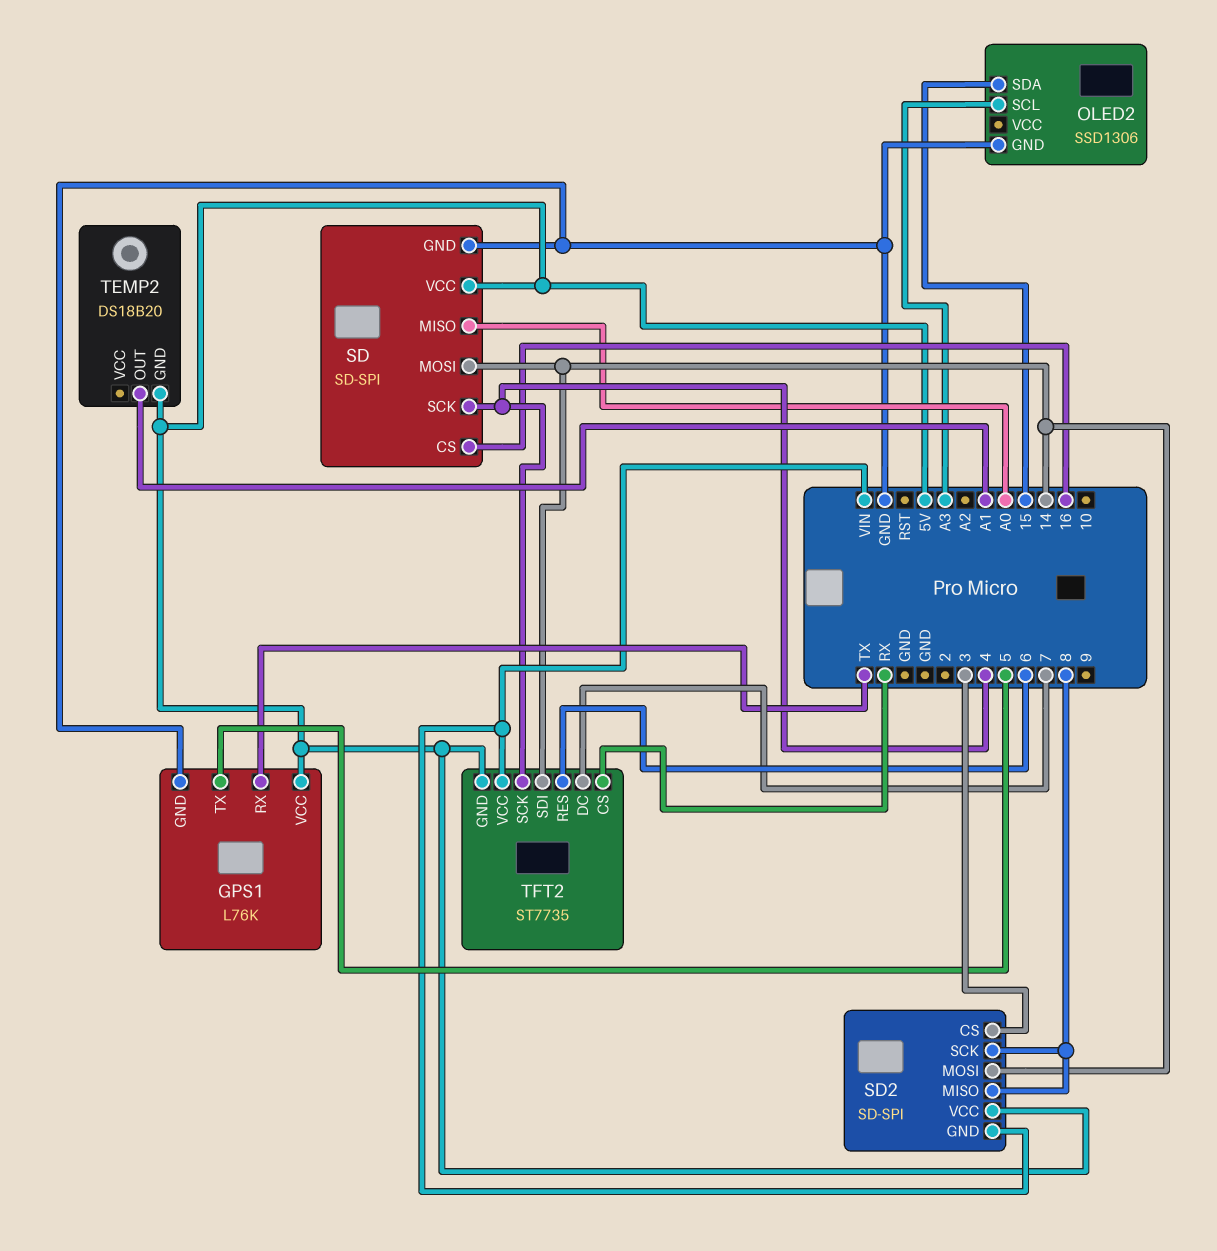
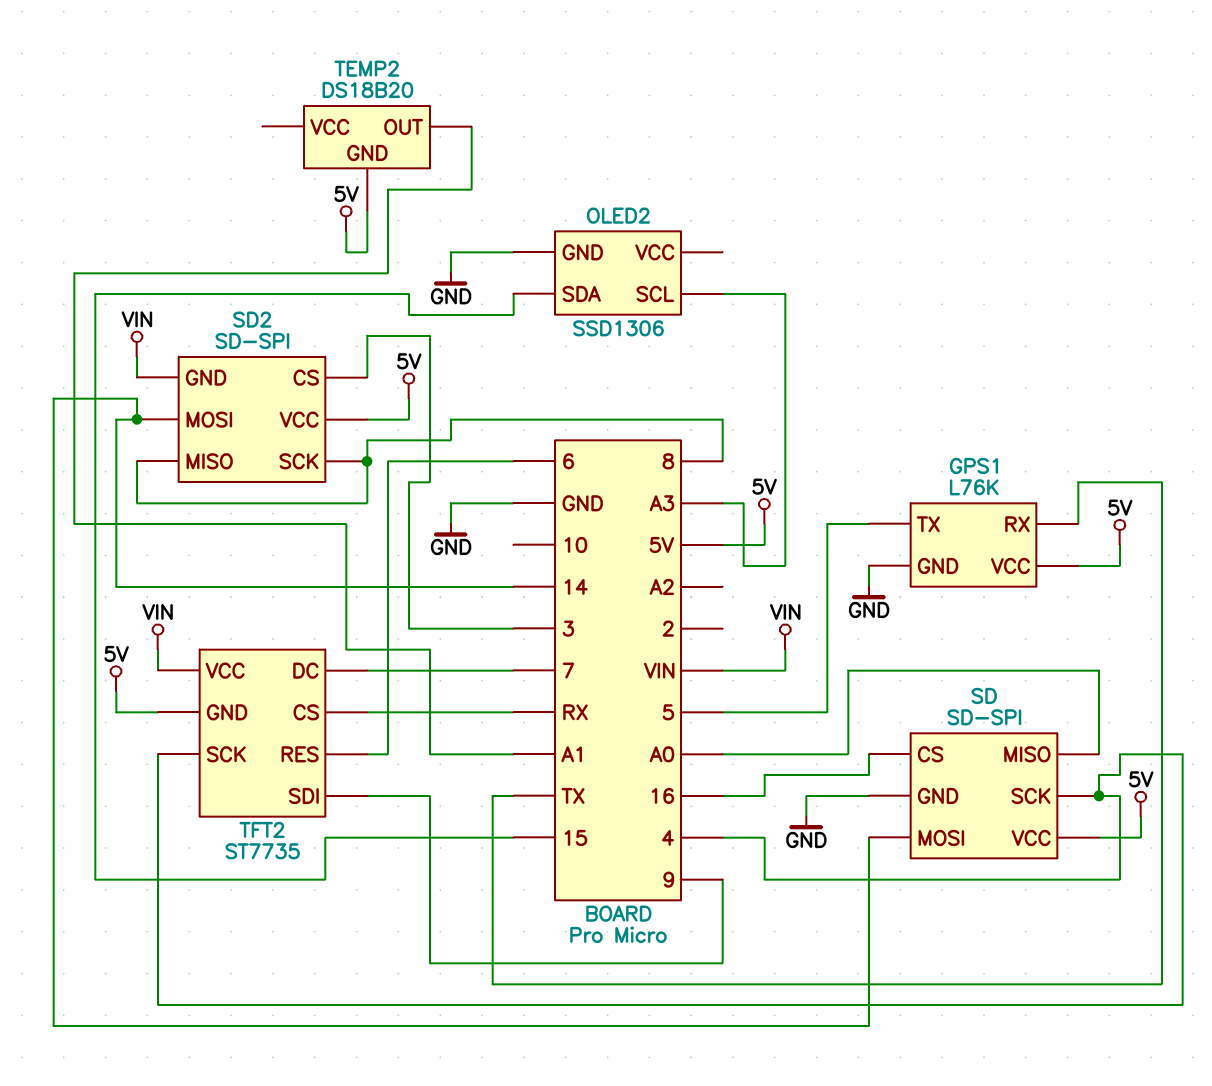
TFT2 pin SDI: 14 -> 9

